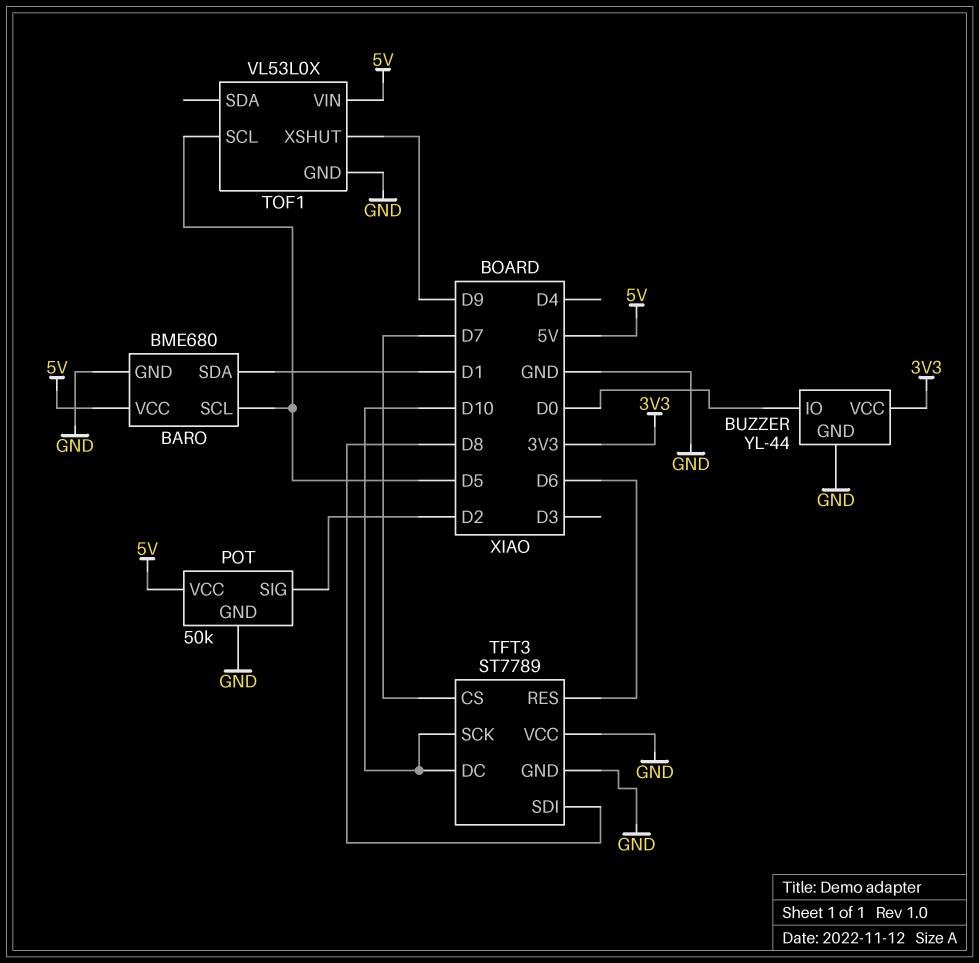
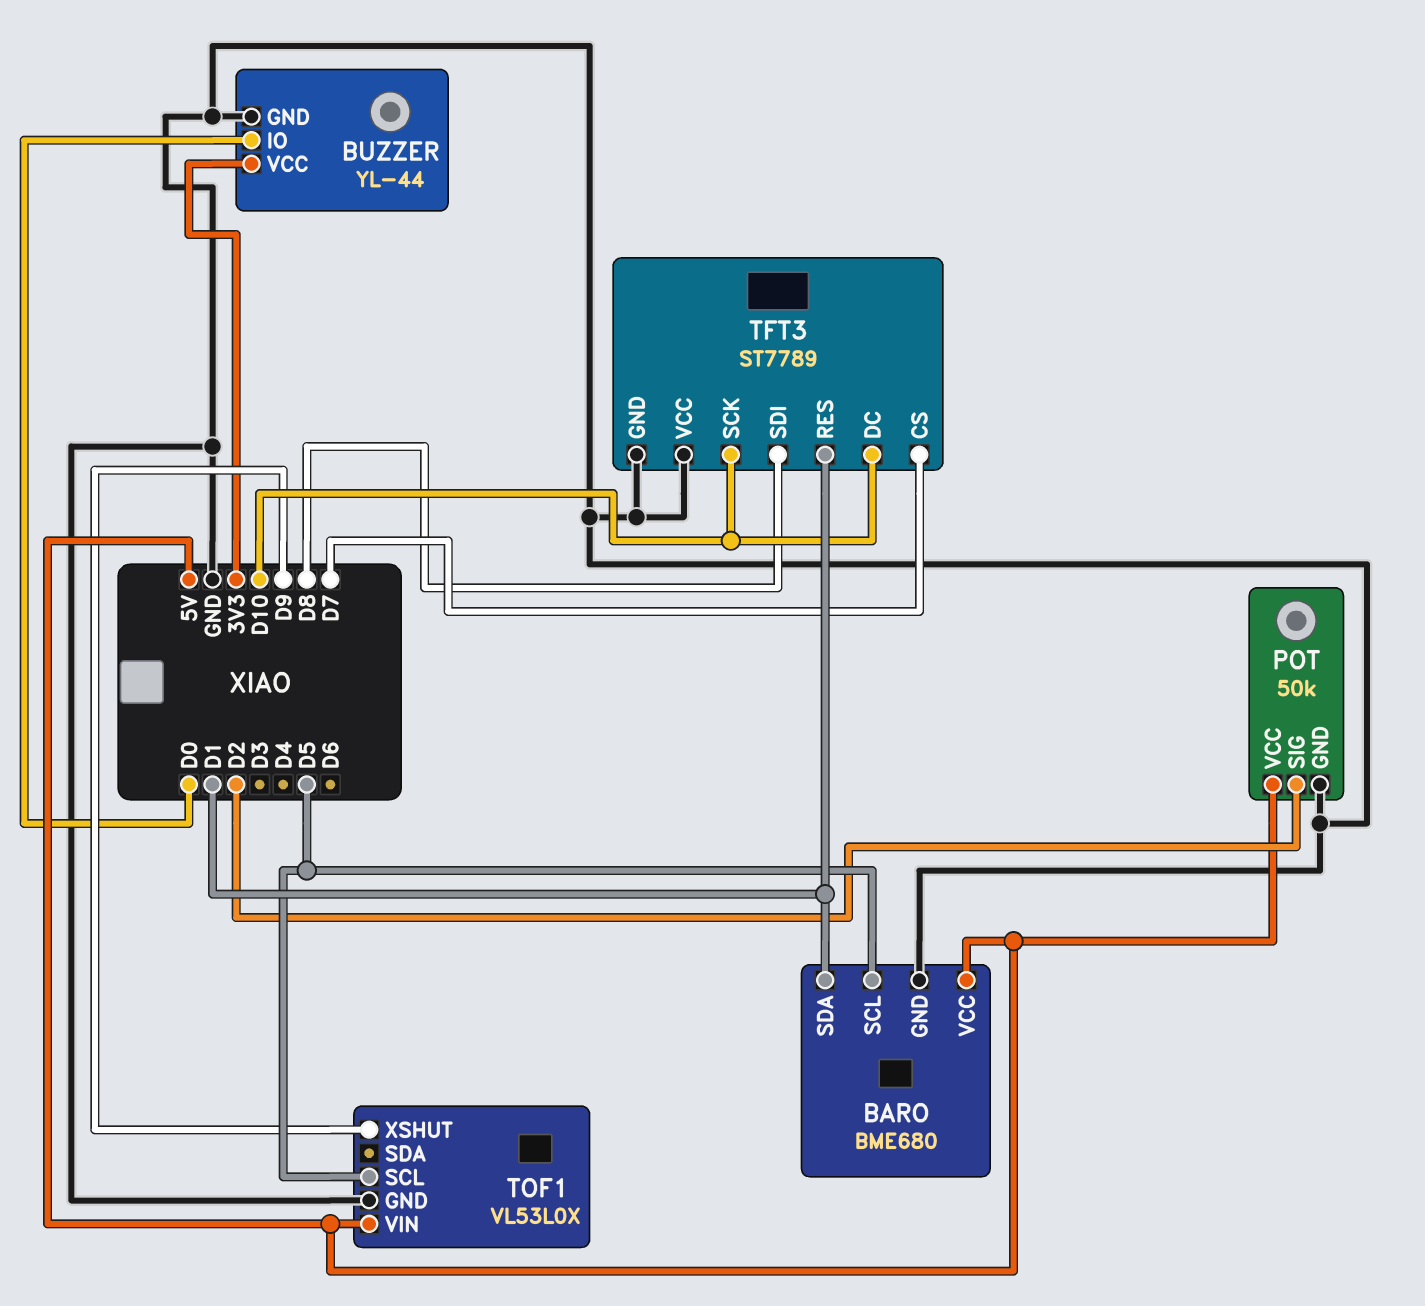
TFT3 pin RES: D6 -> D1

